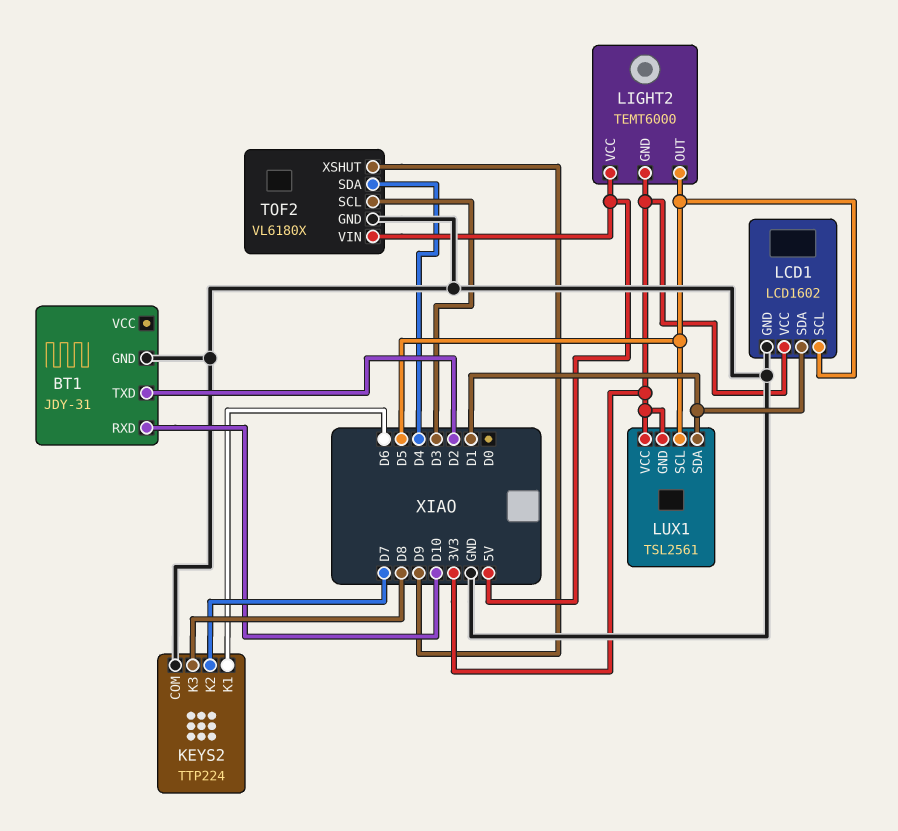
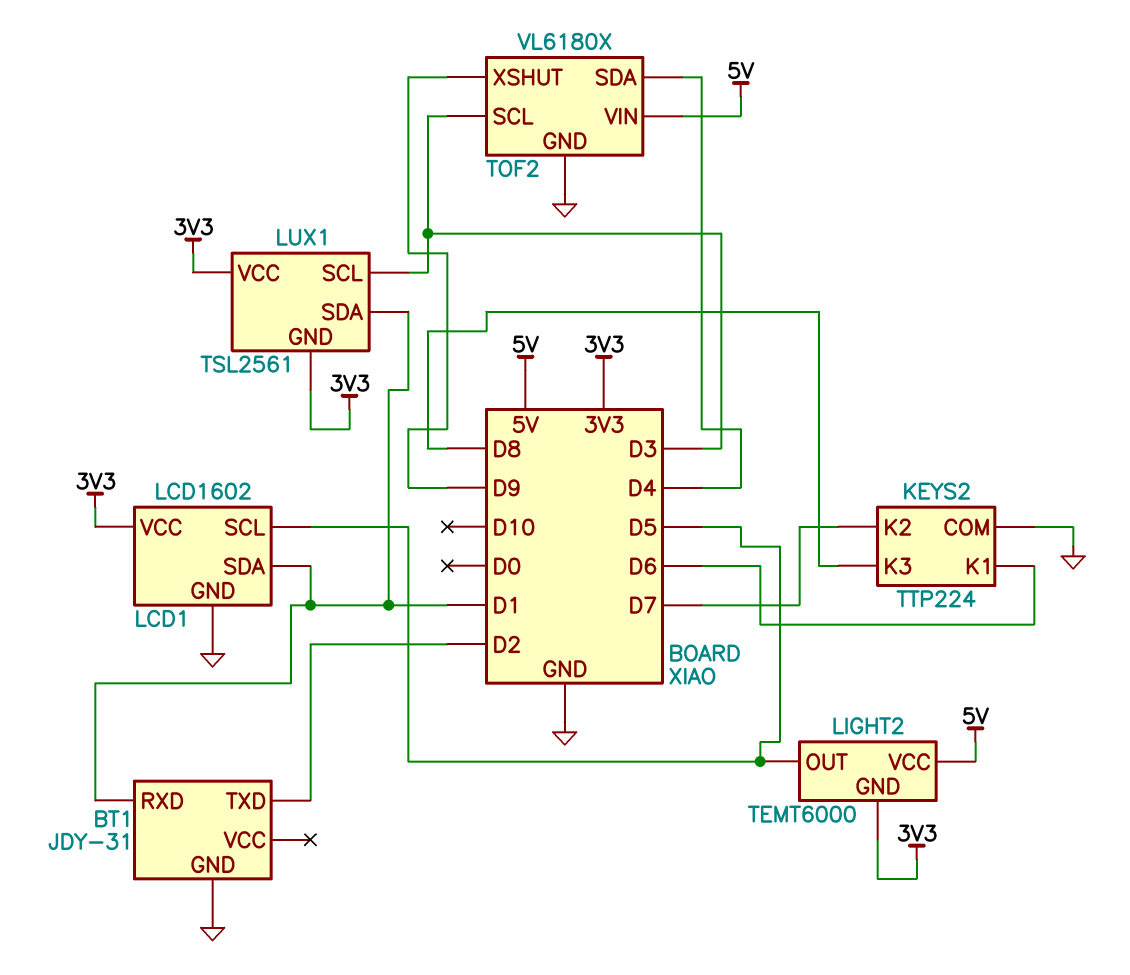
BT1 pin RXD: D10 -> D1
LUX1 pin SCL: D5 -> D3

